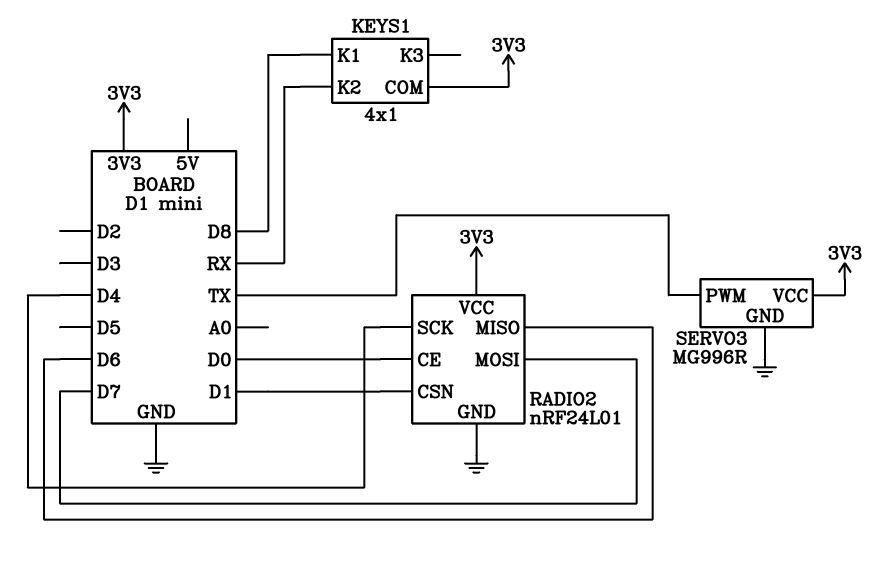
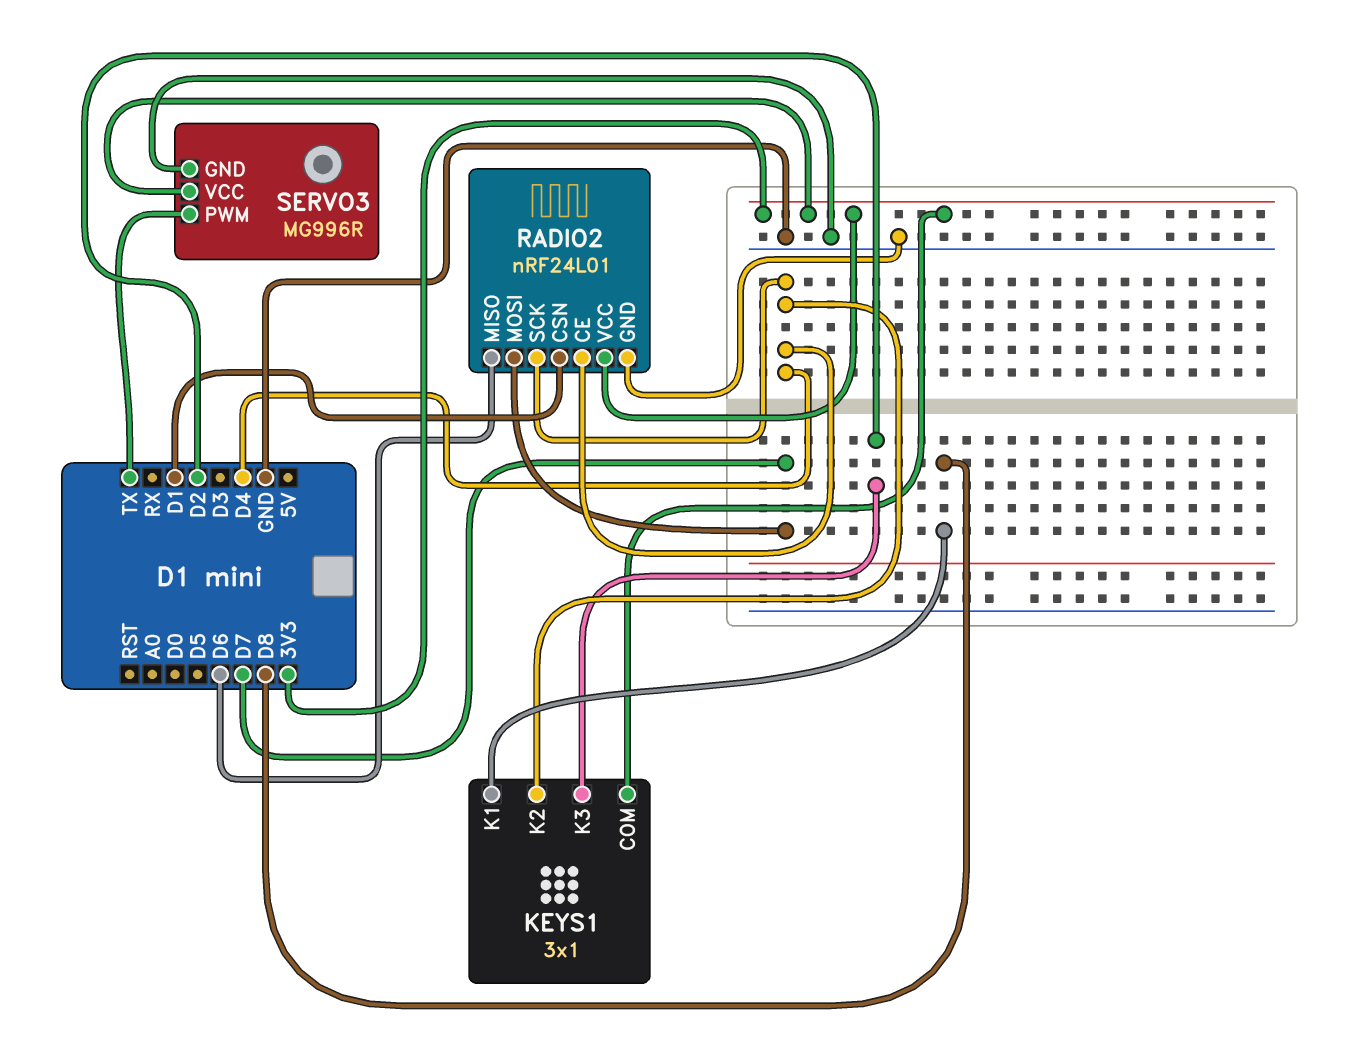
KEYS1: 4x1 -> 3x1
KEYS1 pin K2: RX -> D4
KEYS1 pin K3: none -> D2
RADIO2 pin CE: D0 -> D4

